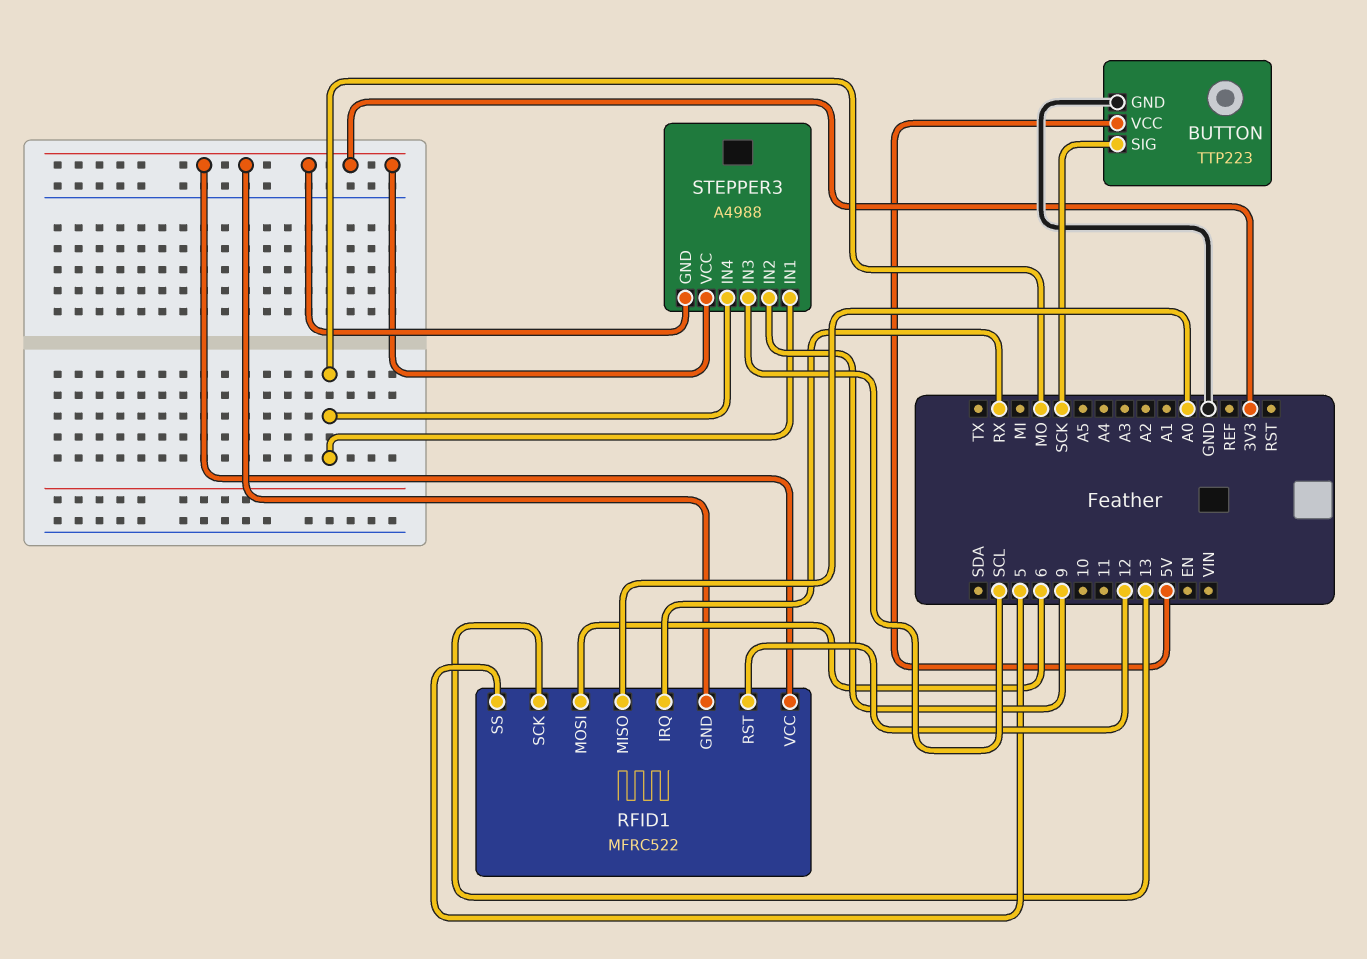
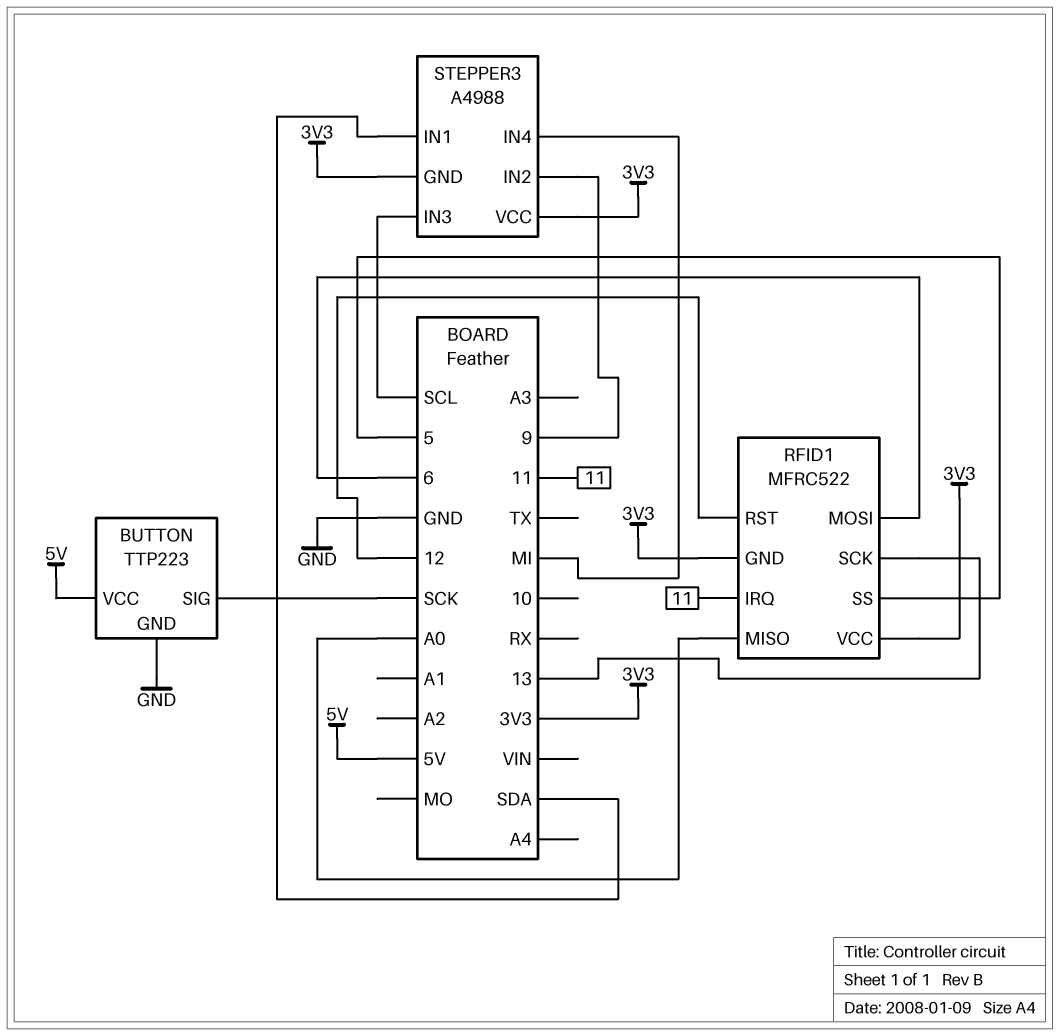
RFID1 pin IRQ: RX -> 11
STEPPER3 pin IN1: MO -> SDA
STEPPER3 pin IN4: MO -> MI

